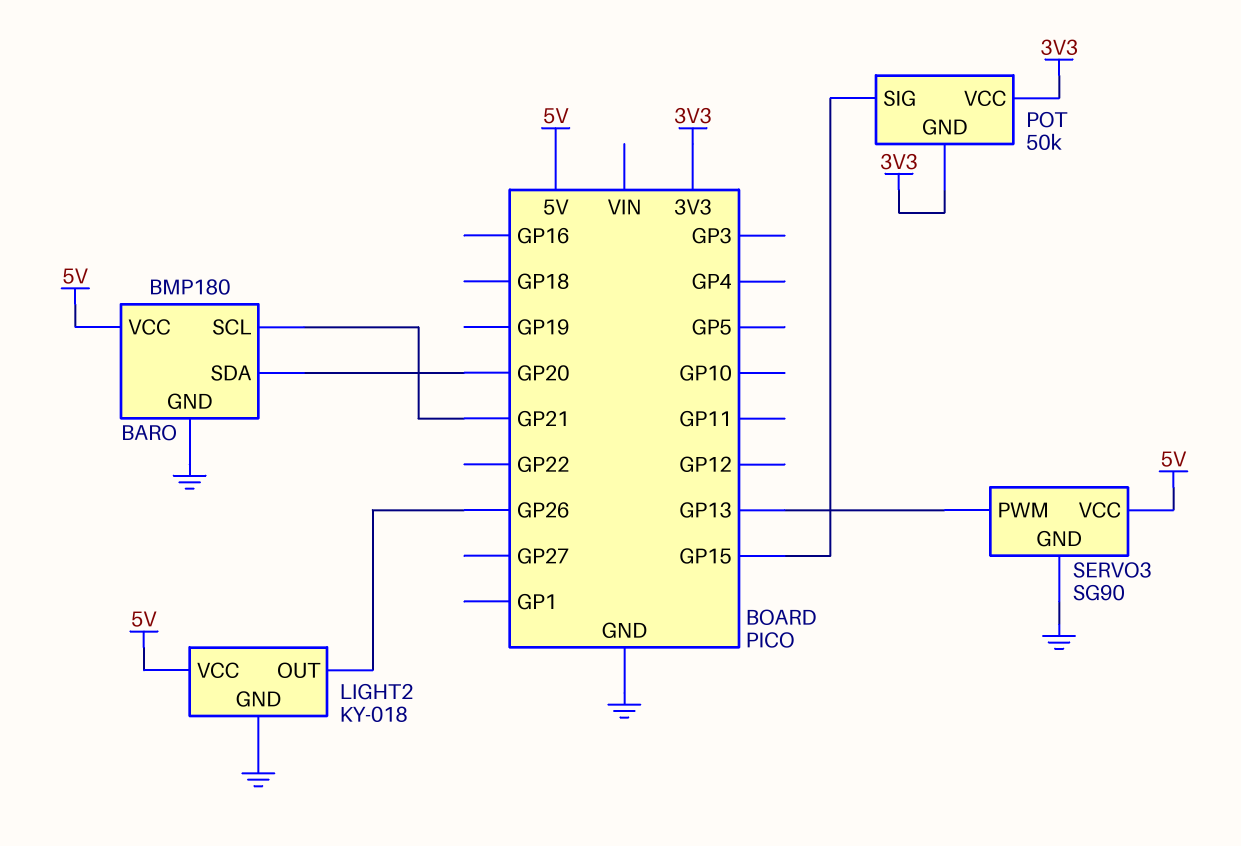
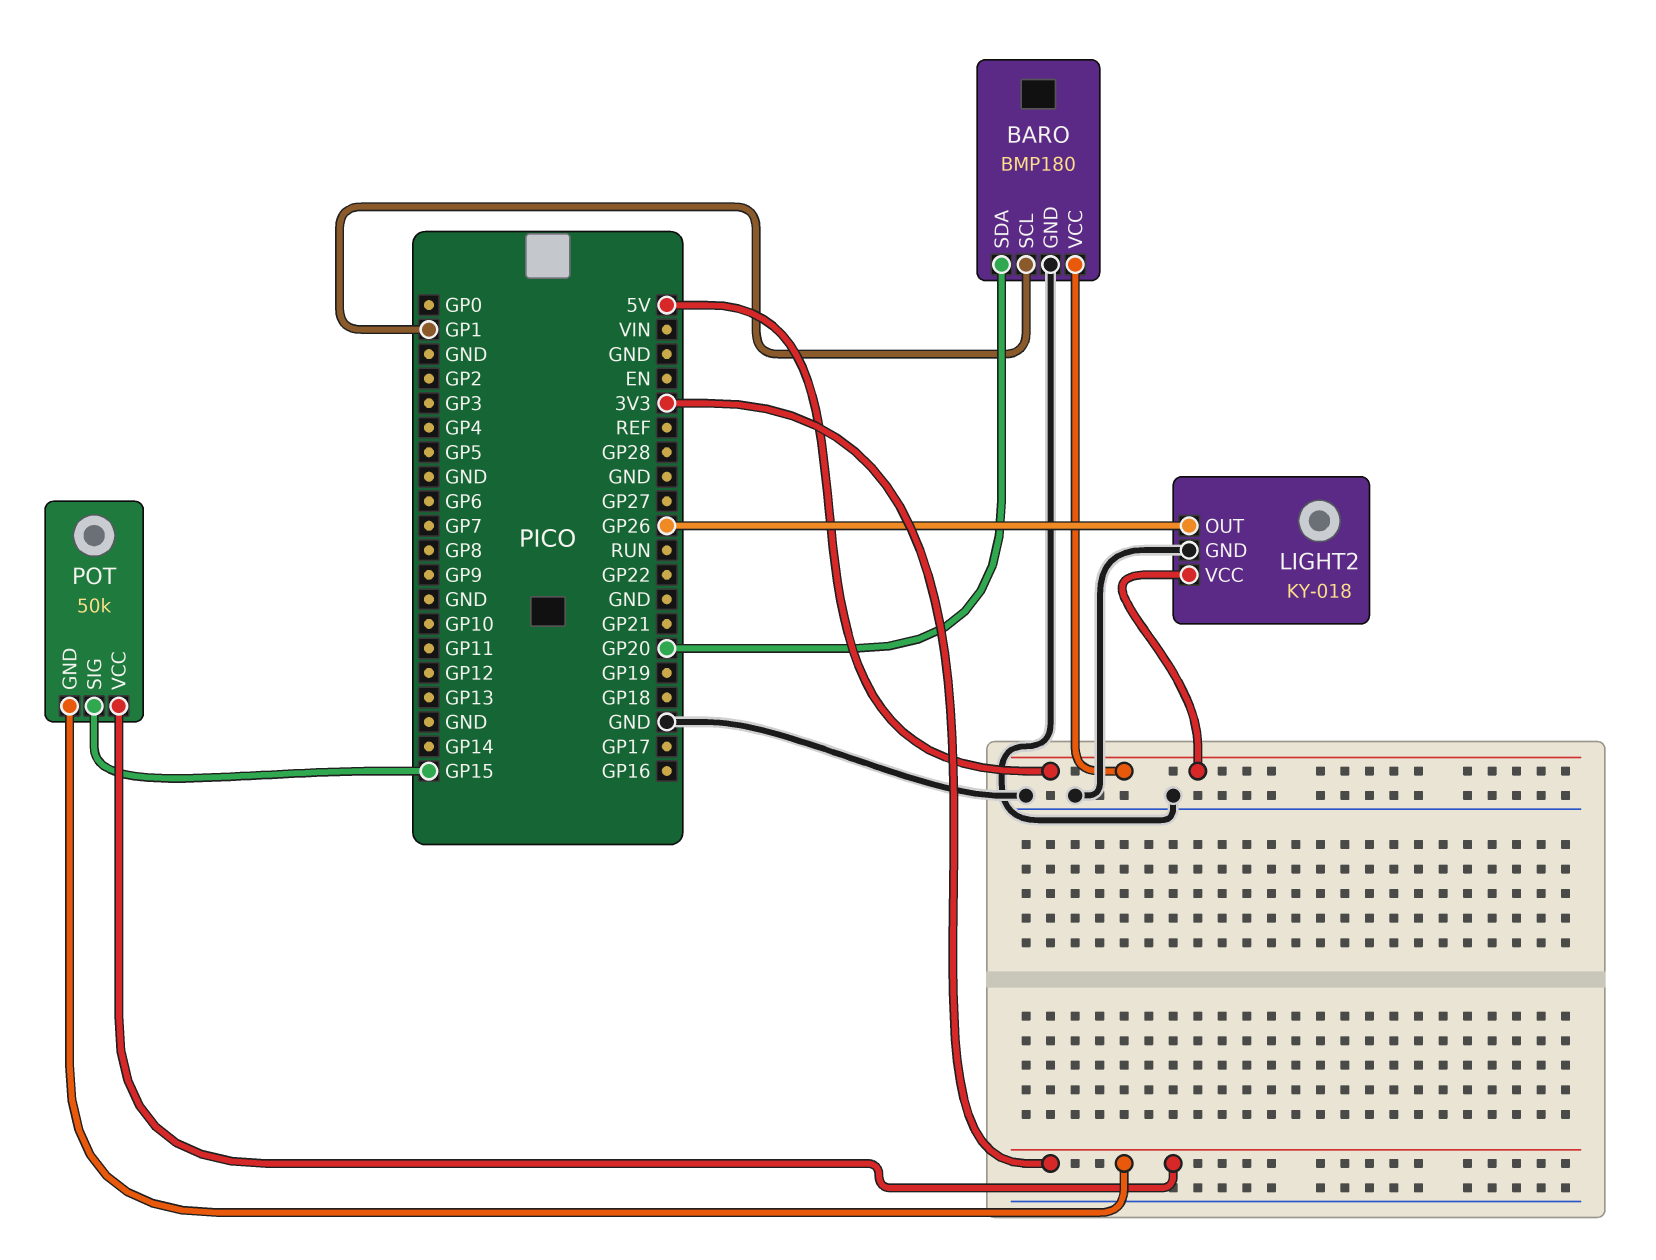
BARO pin SCL: GP21 -> GP1
SERVO3: SG90 -> none
SERVO3 pin GND: GND -> none
SERVO3 pin PWM: GP13 -> none
SERVO3 pin VCC: 5V -> none

